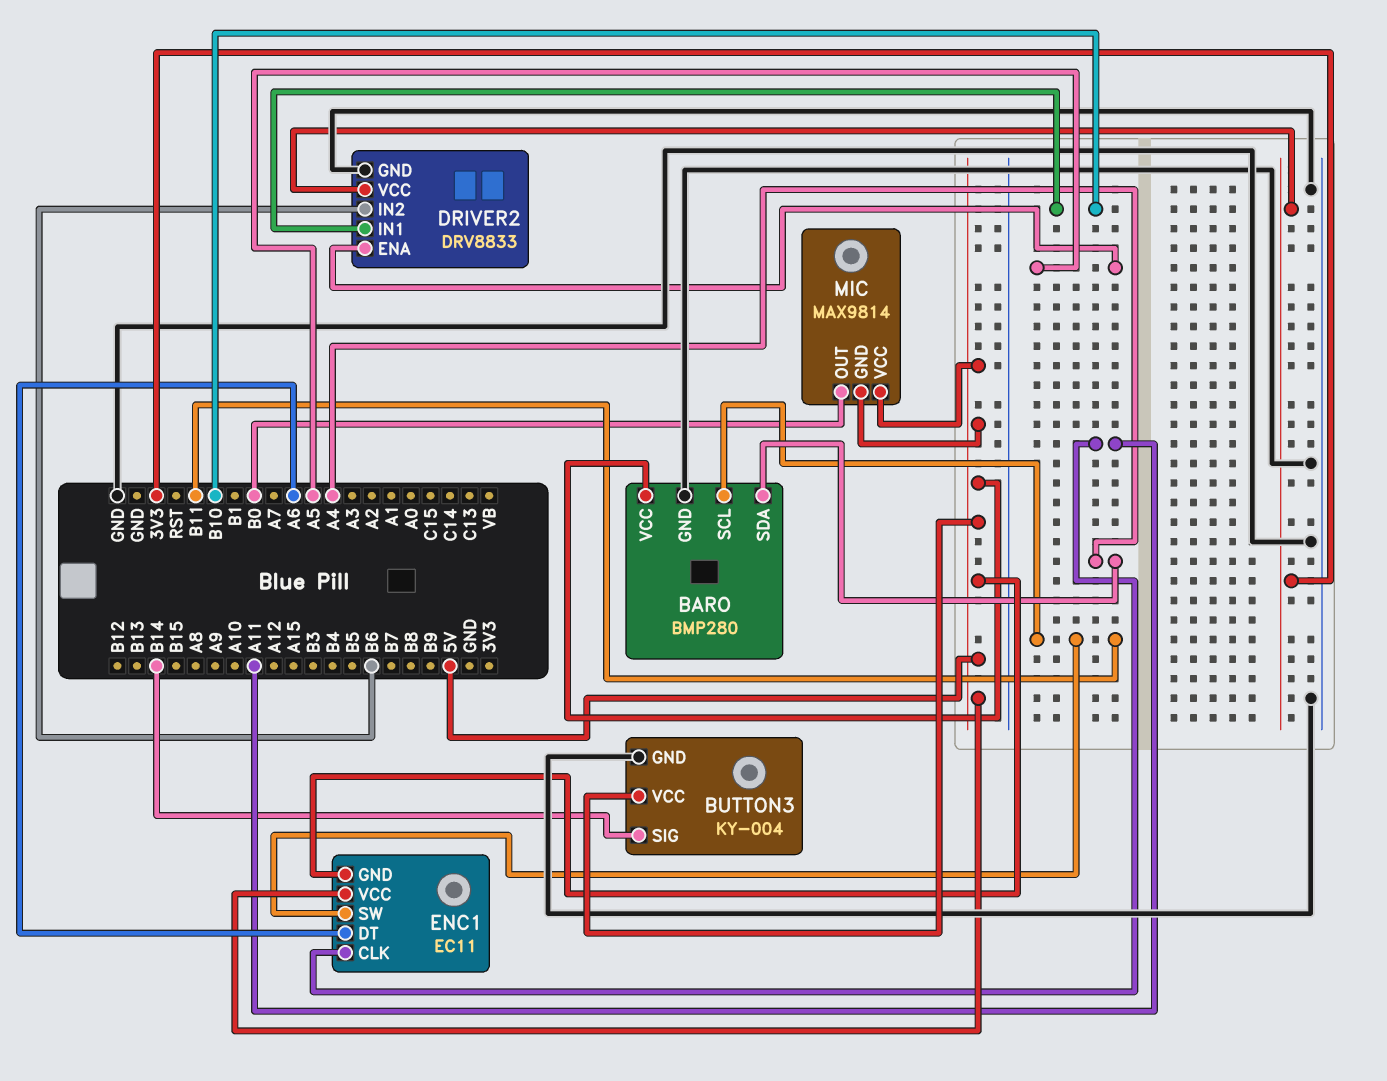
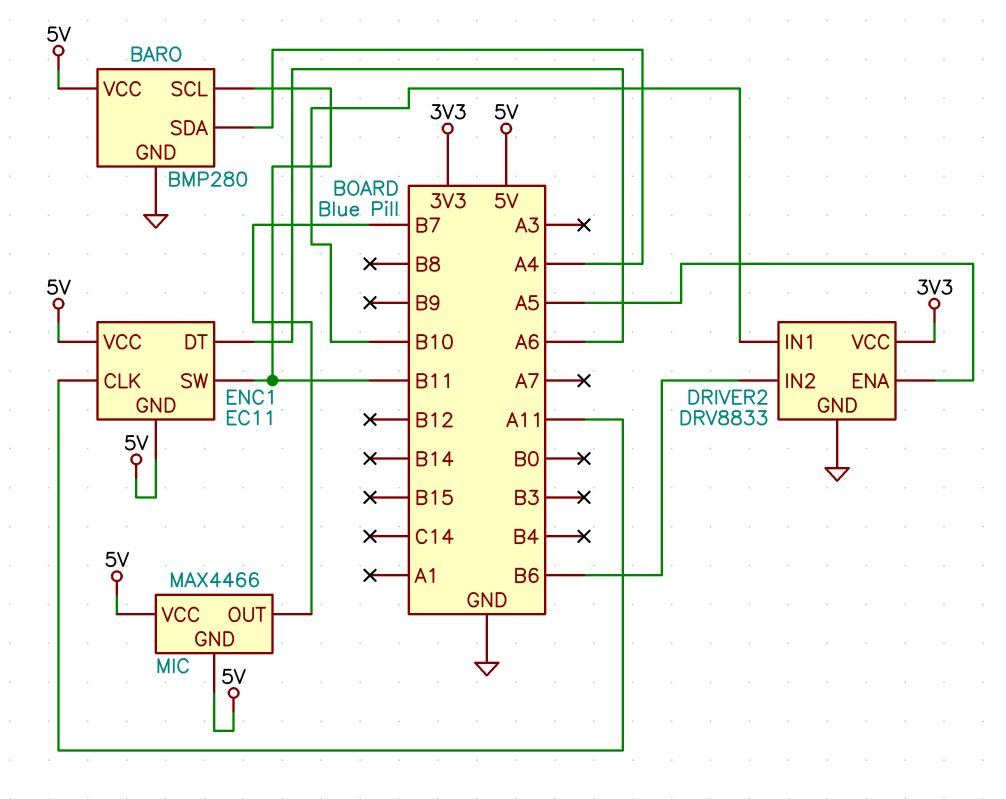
BUTTON3: KY-004 -> none
BUTTON3 pin GND: GND -> none
BUTTON3 pin SIG: B14 -> none
BUTTON3 pin VCC: 5V -> none
MIC: MAX9814 -> MAX4466
MIC pin OUT: B0 -> B7

